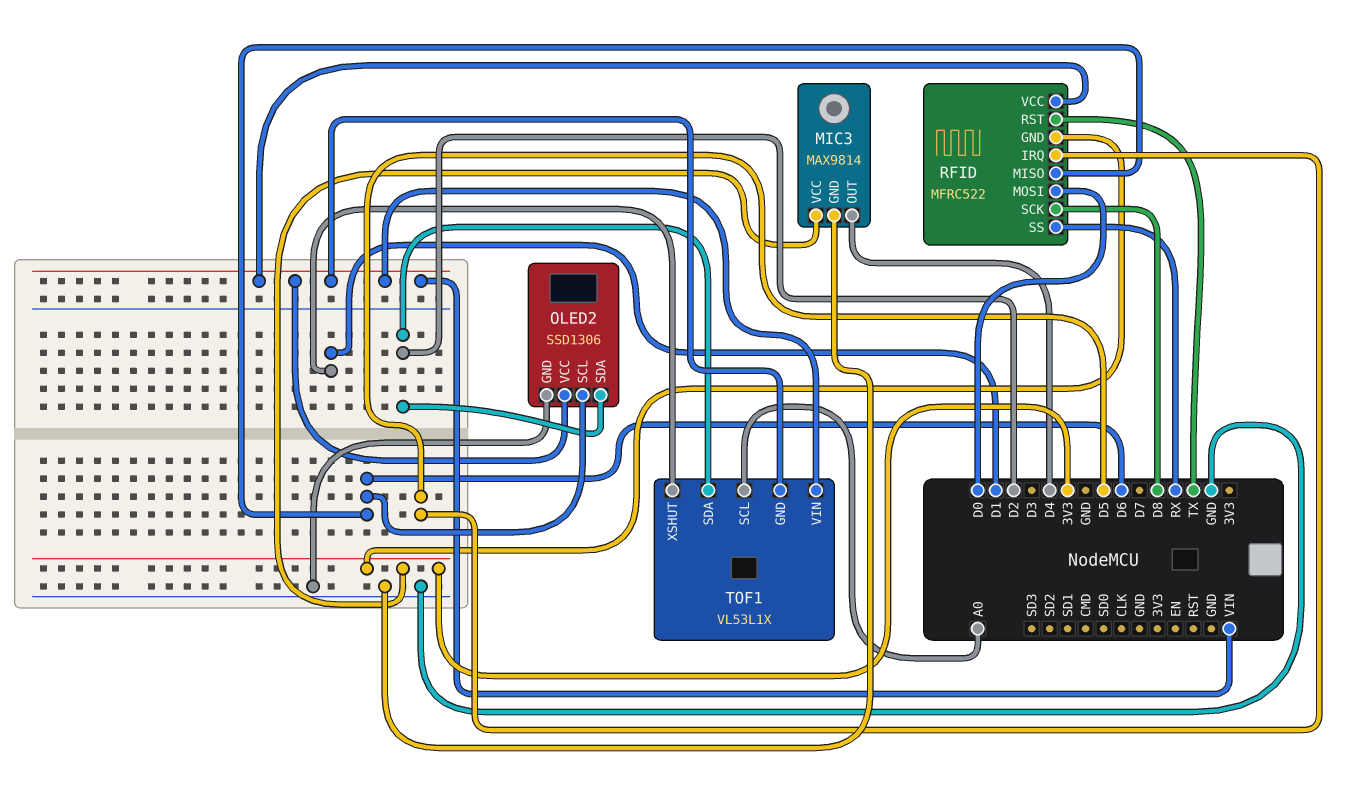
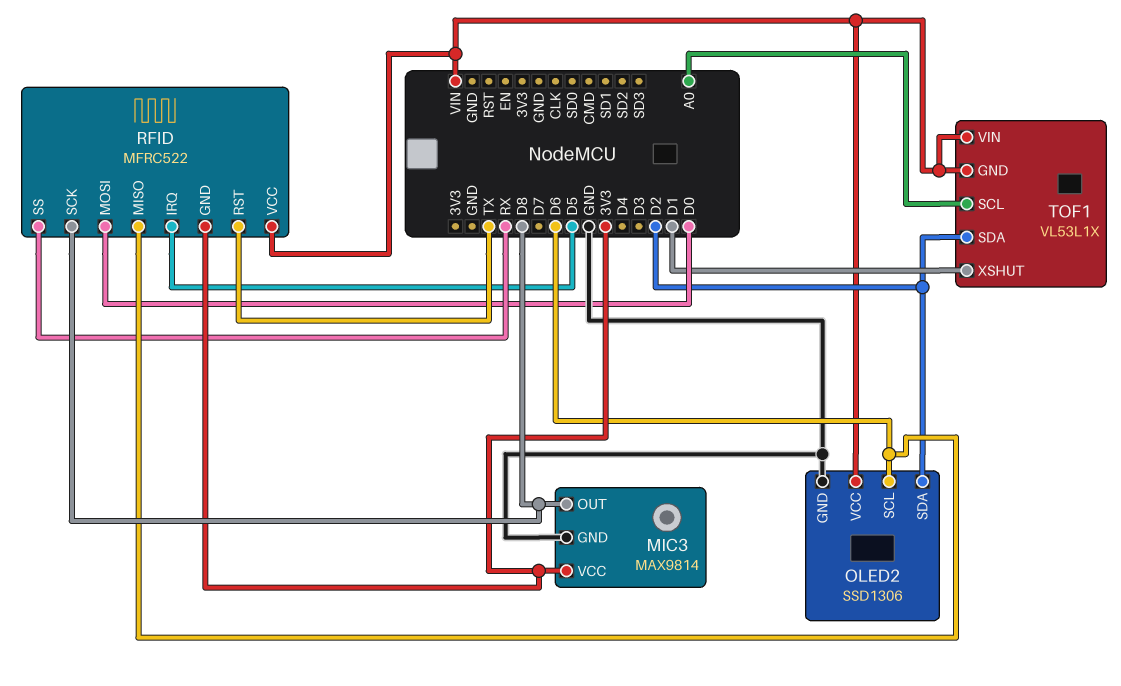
MIC3 pin OUT: D4 -> D8

